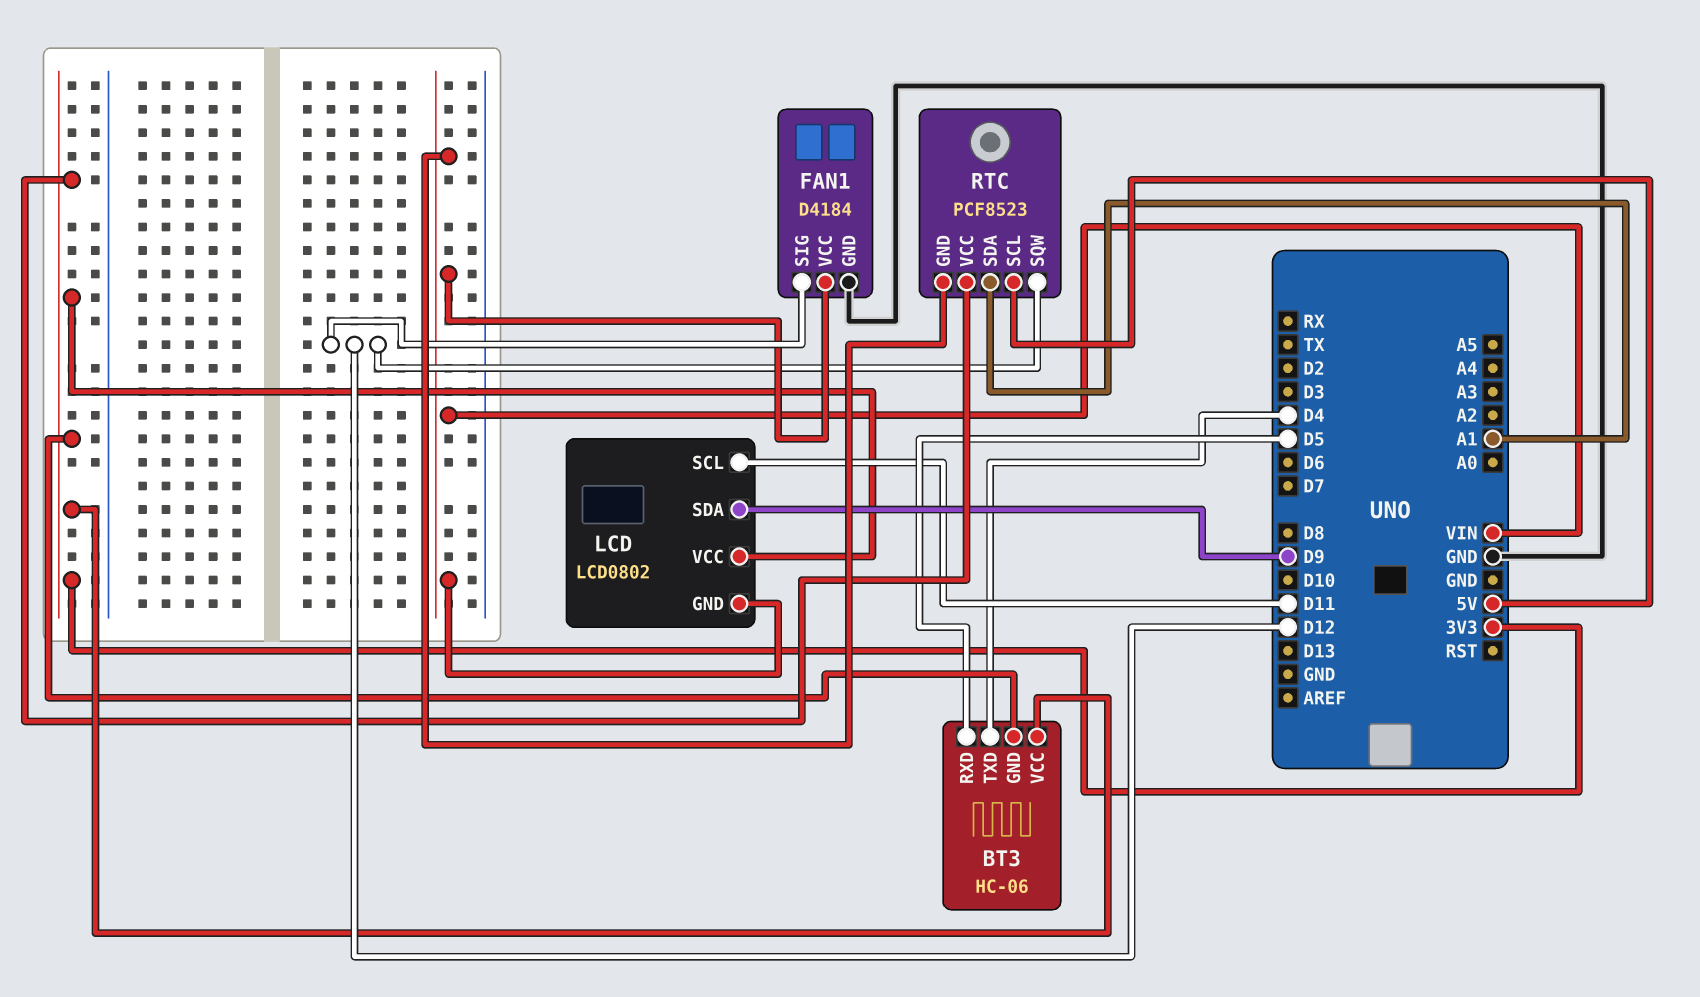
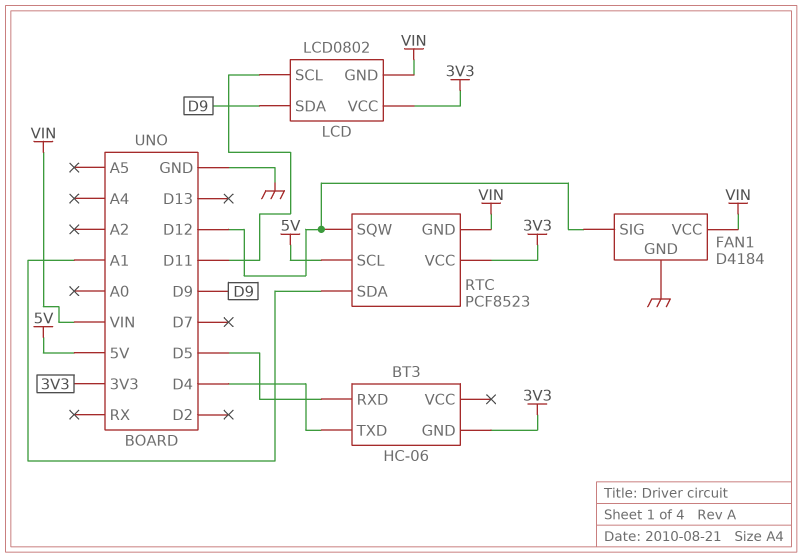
BT3 pin VCC: 3V3 -> none

